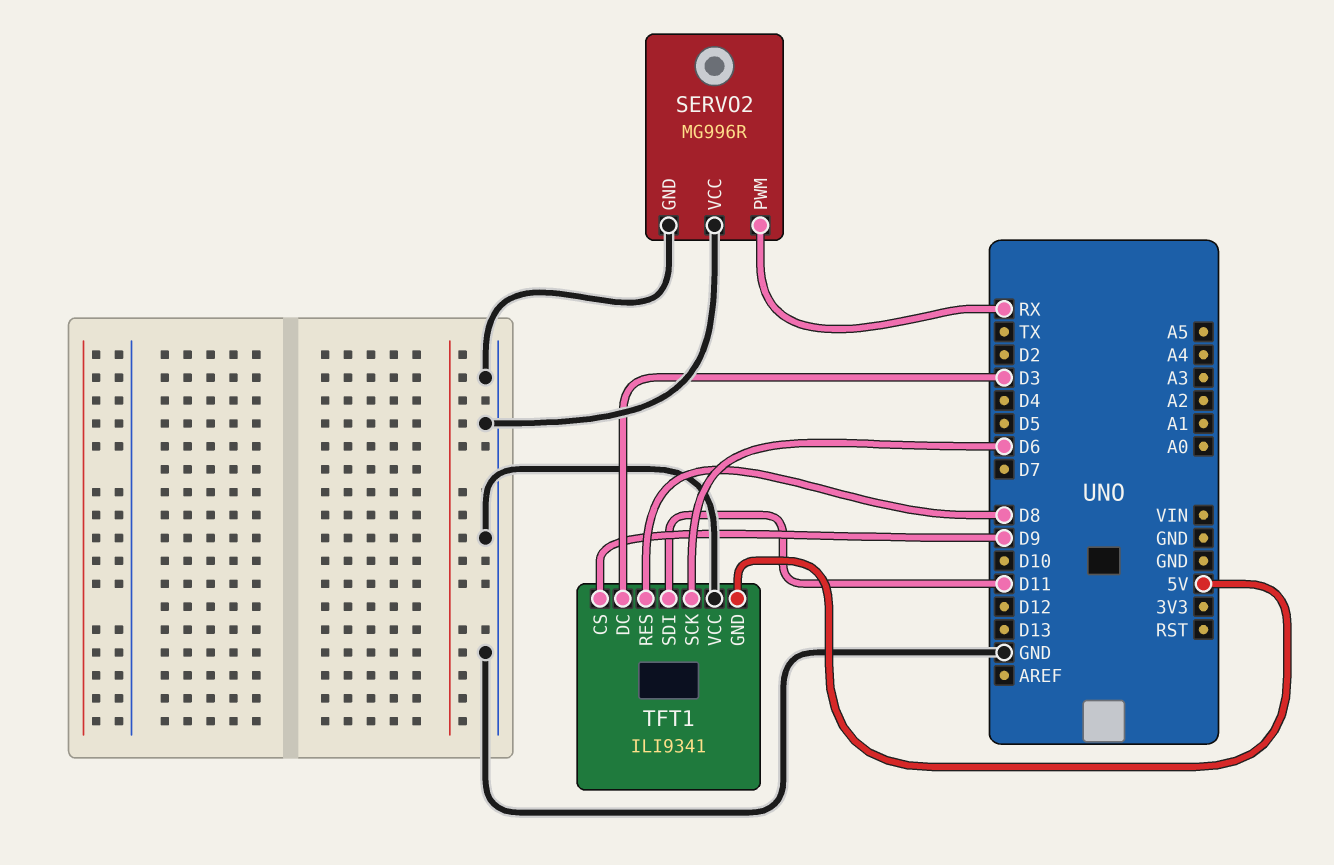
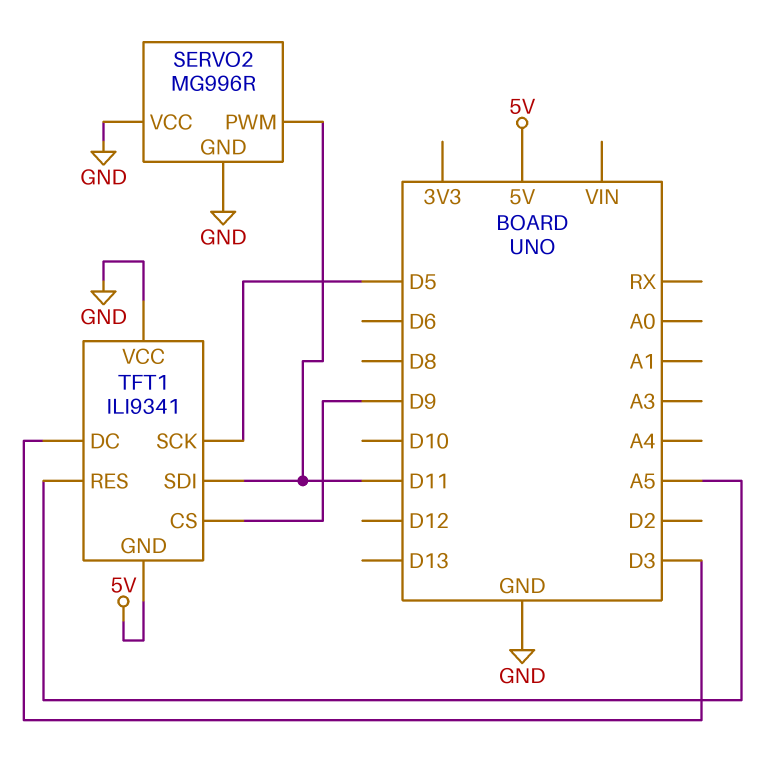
SERVO2 pin PWM: RX -> D11
TFT1 pin RES: D8 -> A5
TFT1 pin SCK: D6 -> D5

